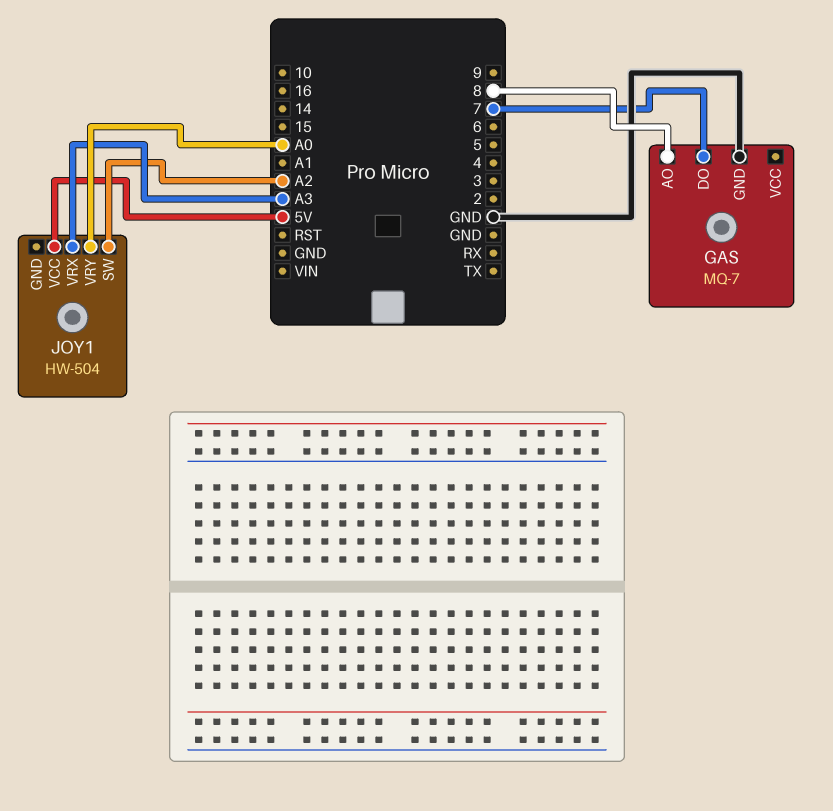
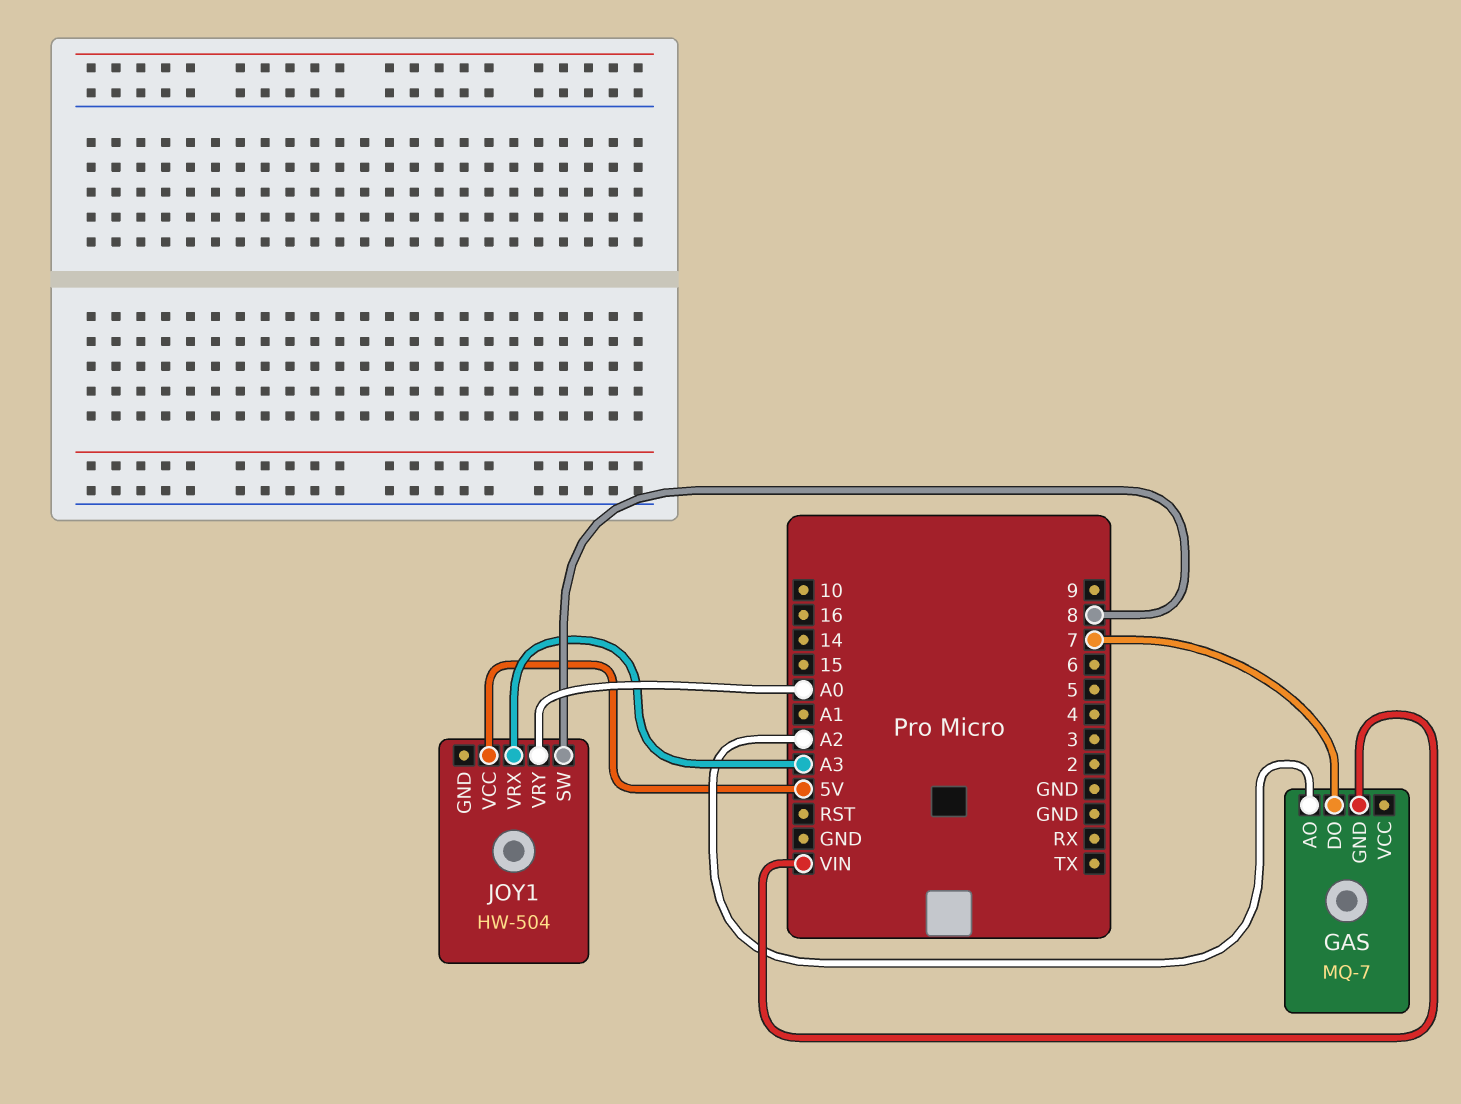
GAS pin AO: 8 -> A2
GAS pin GND: GND -> VIN
JOY1 pin SW: A2 -> 8

